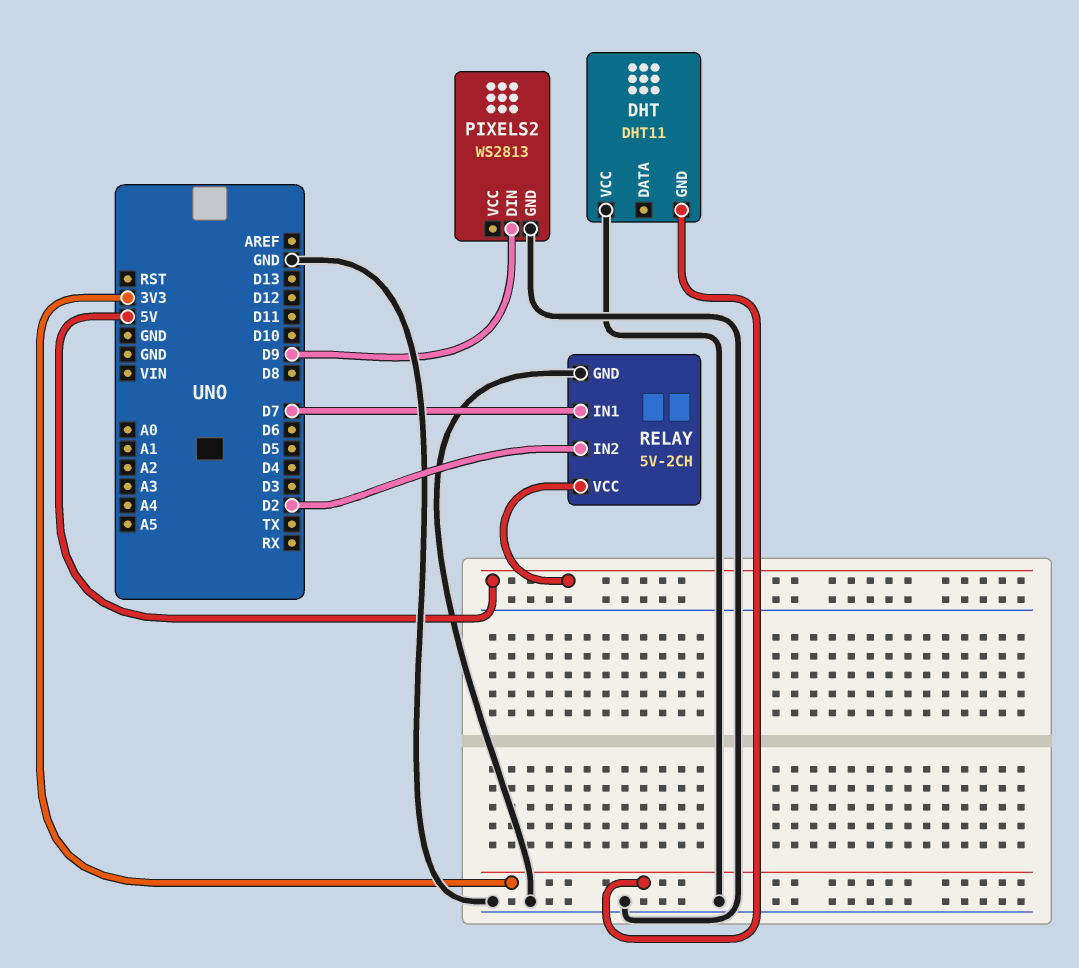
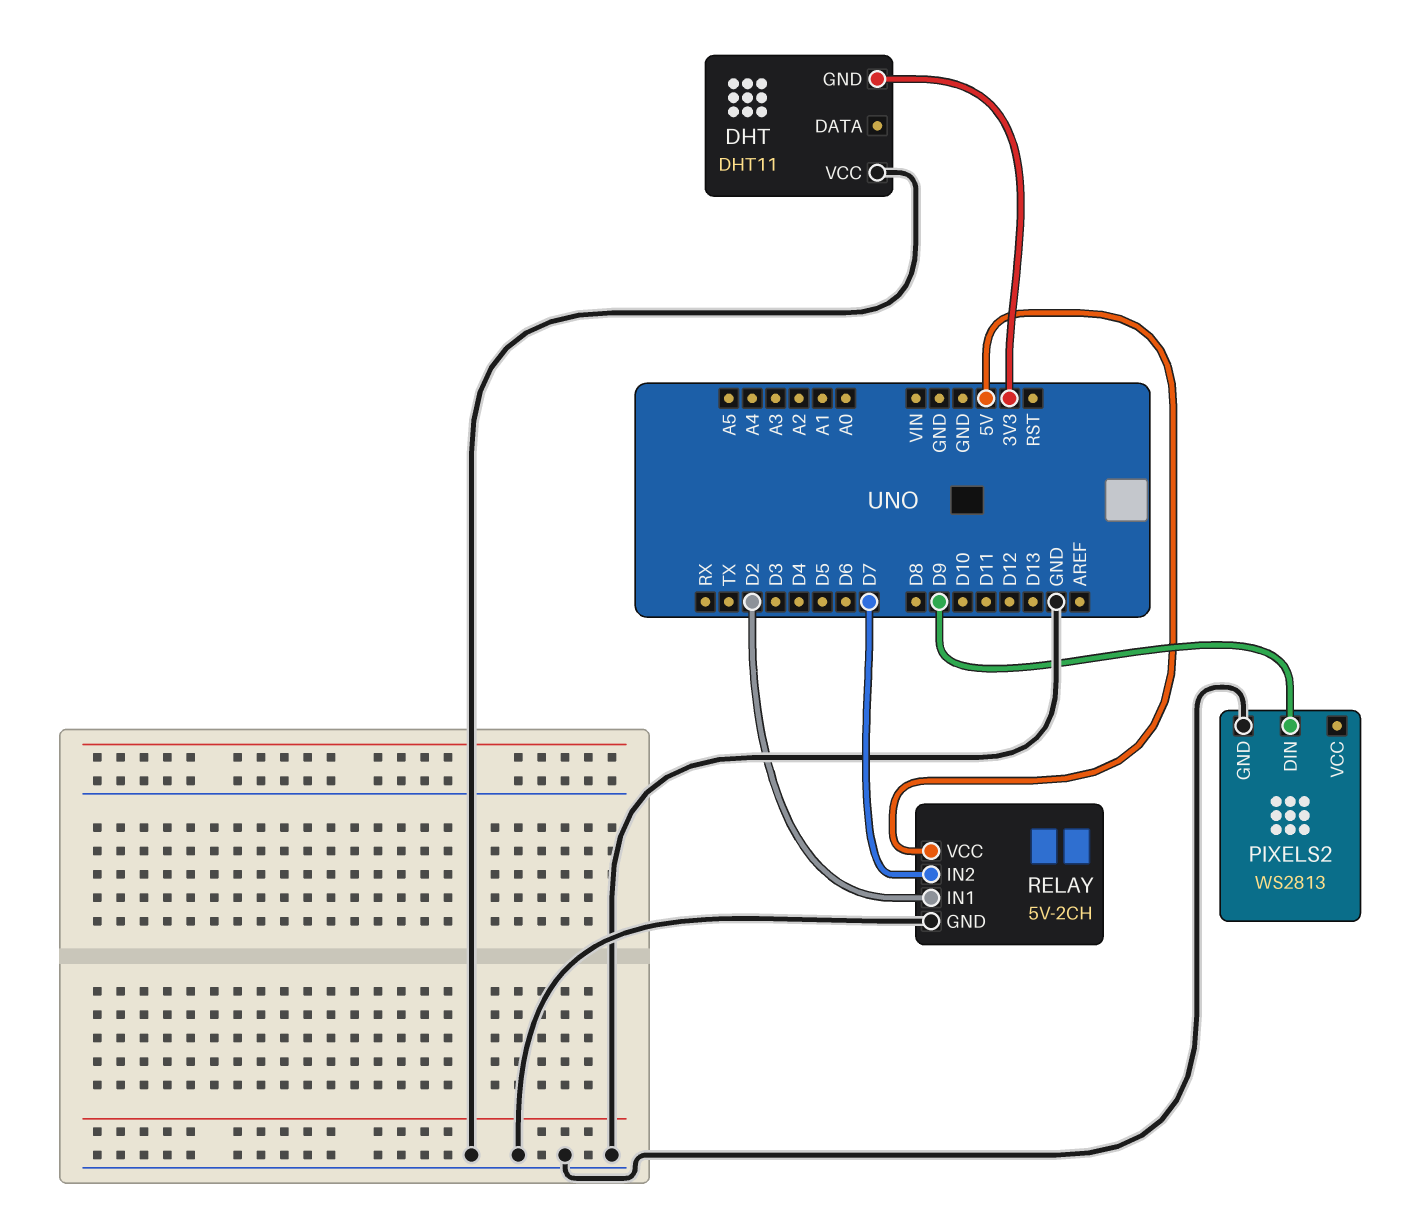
RELAY pin IN1: D7 -> D2
RELAY pin IN2: D2 -> D7

